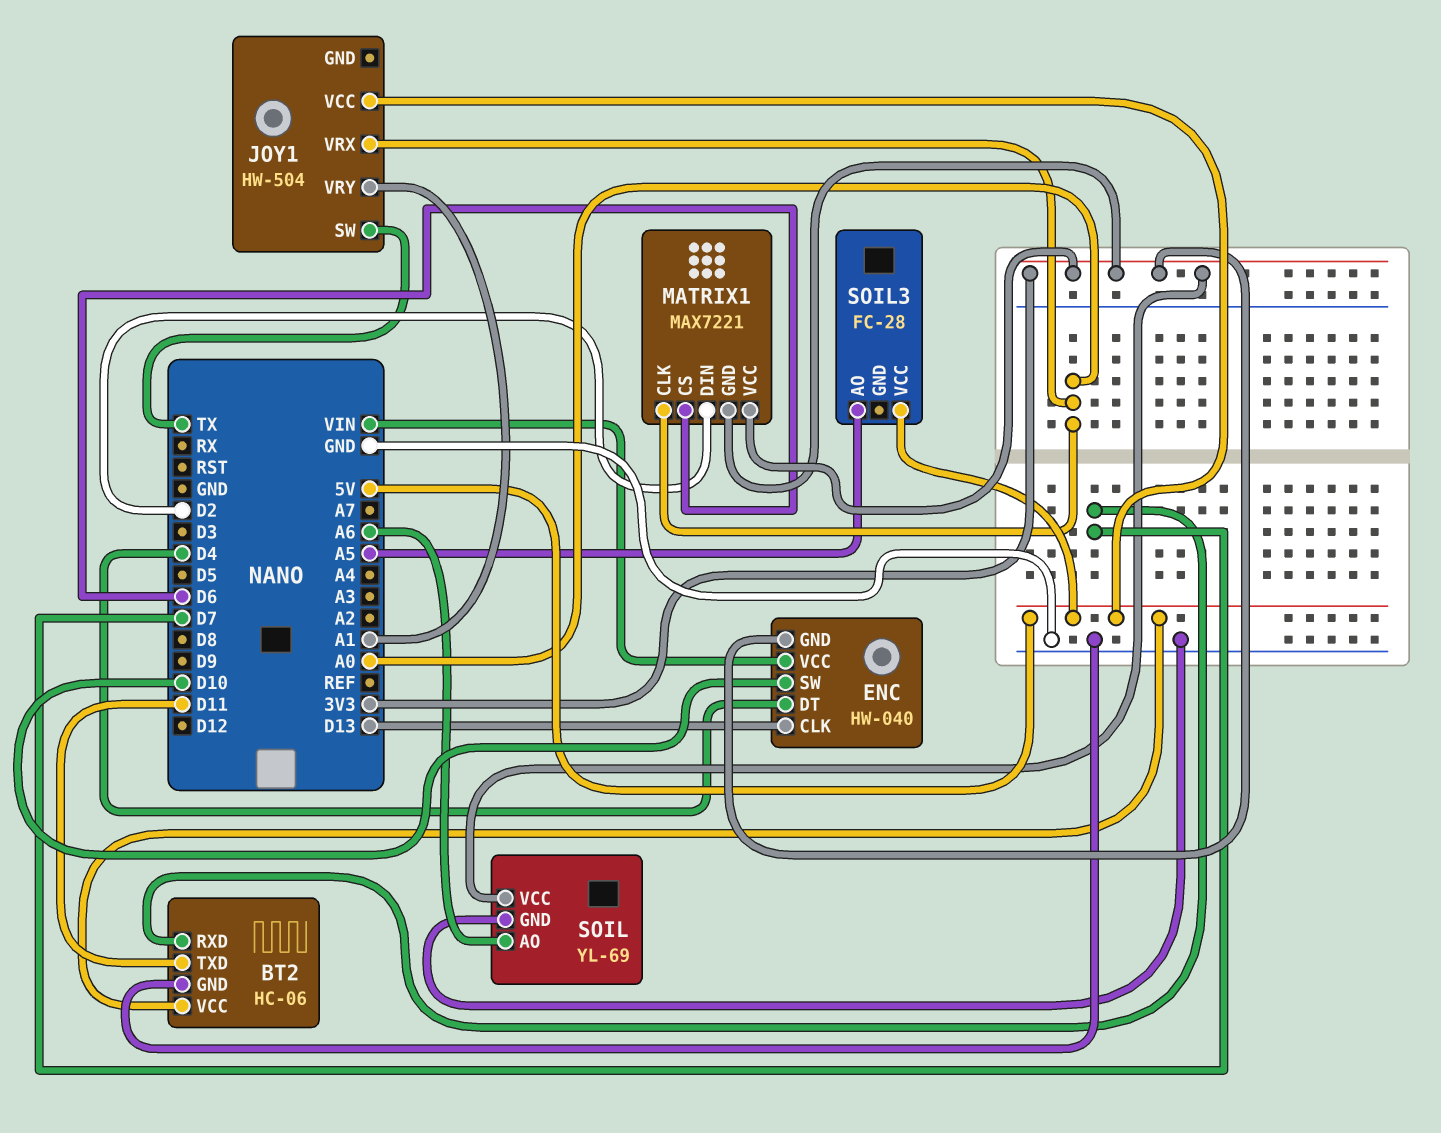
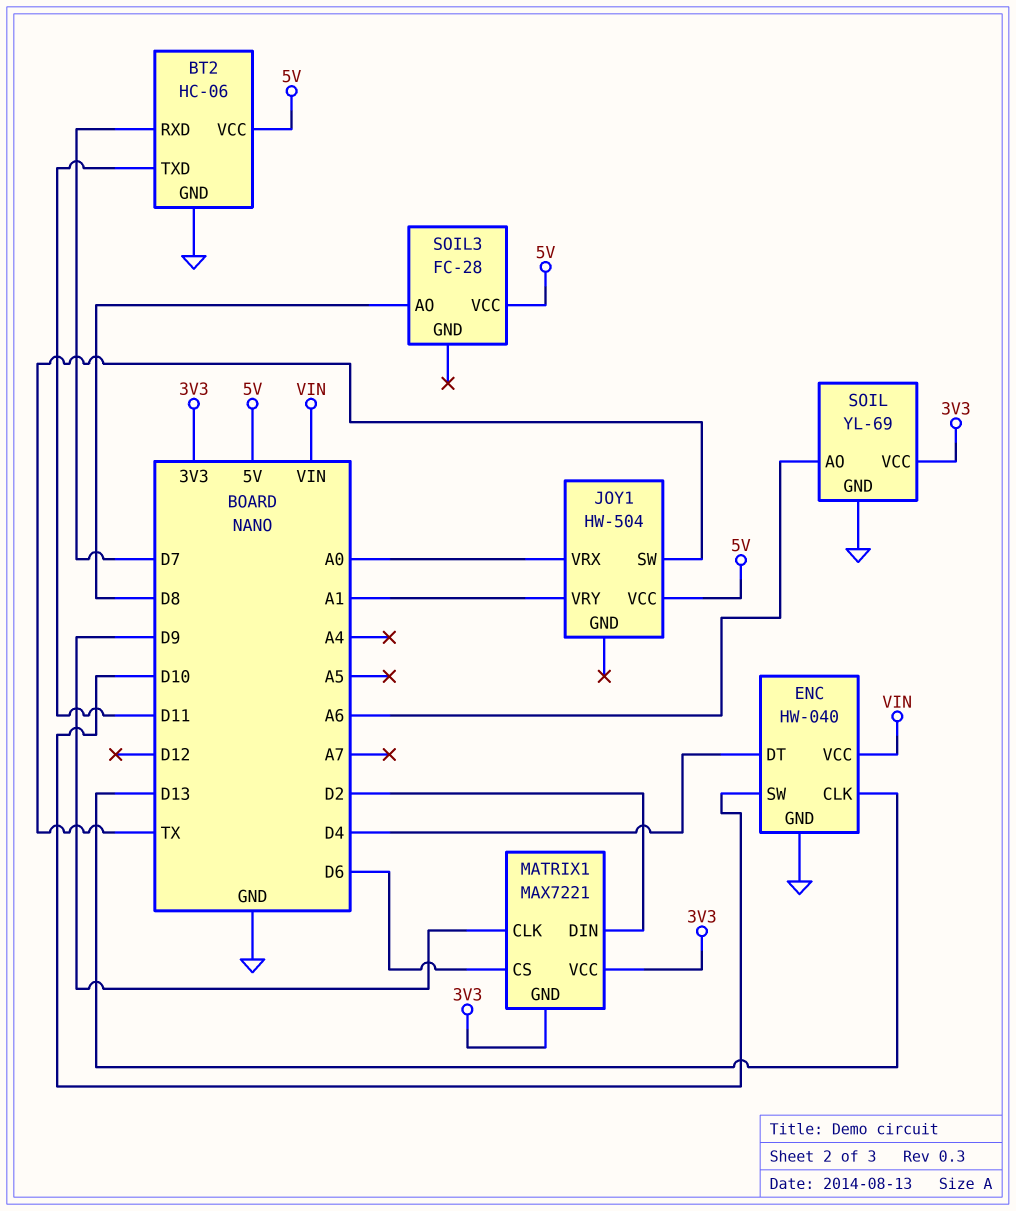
ENC pin GND: 3V3 -> GND
MATRIX1 pin CLK: A0 -> D9
SOIL3 pin AO: A5 -> D8

